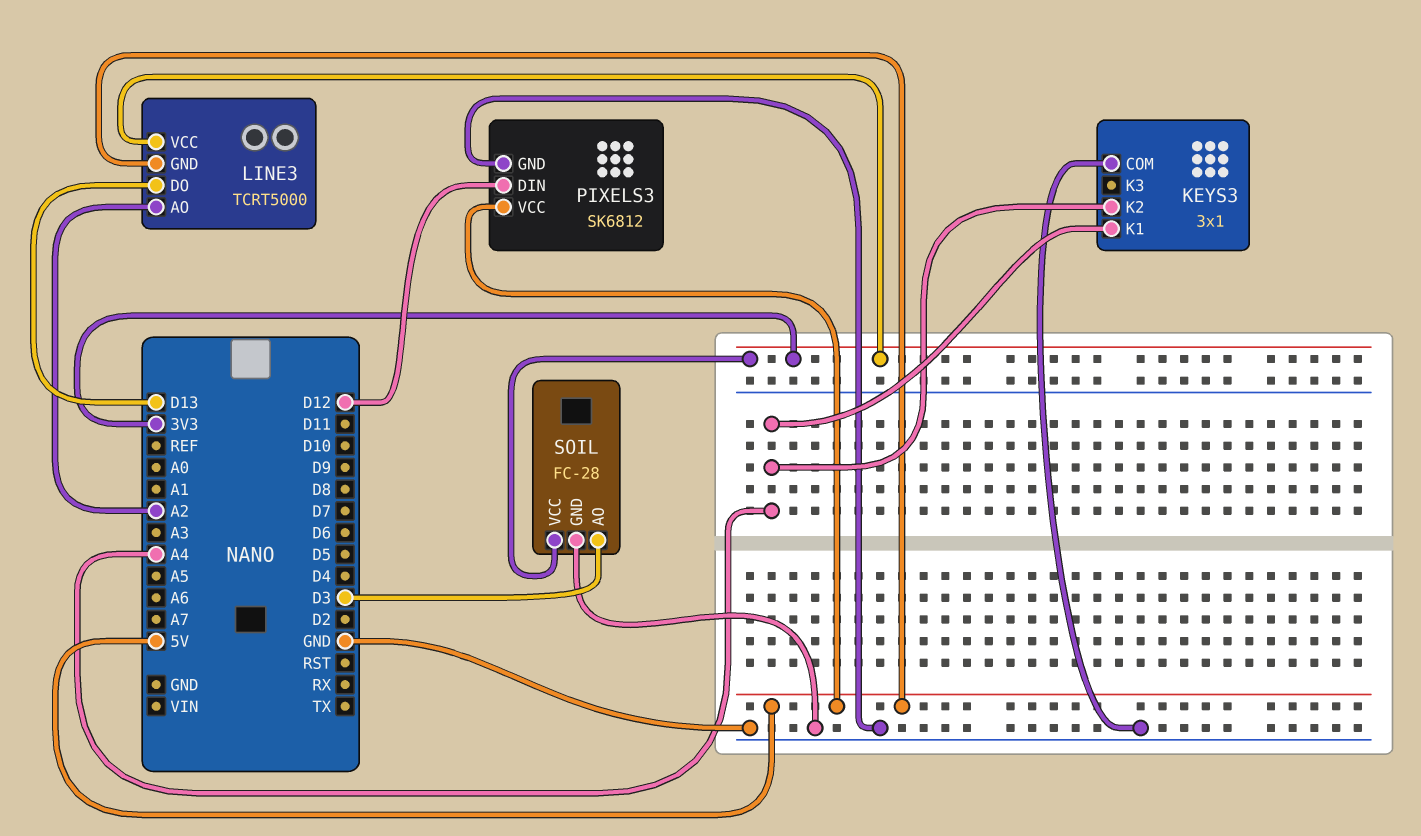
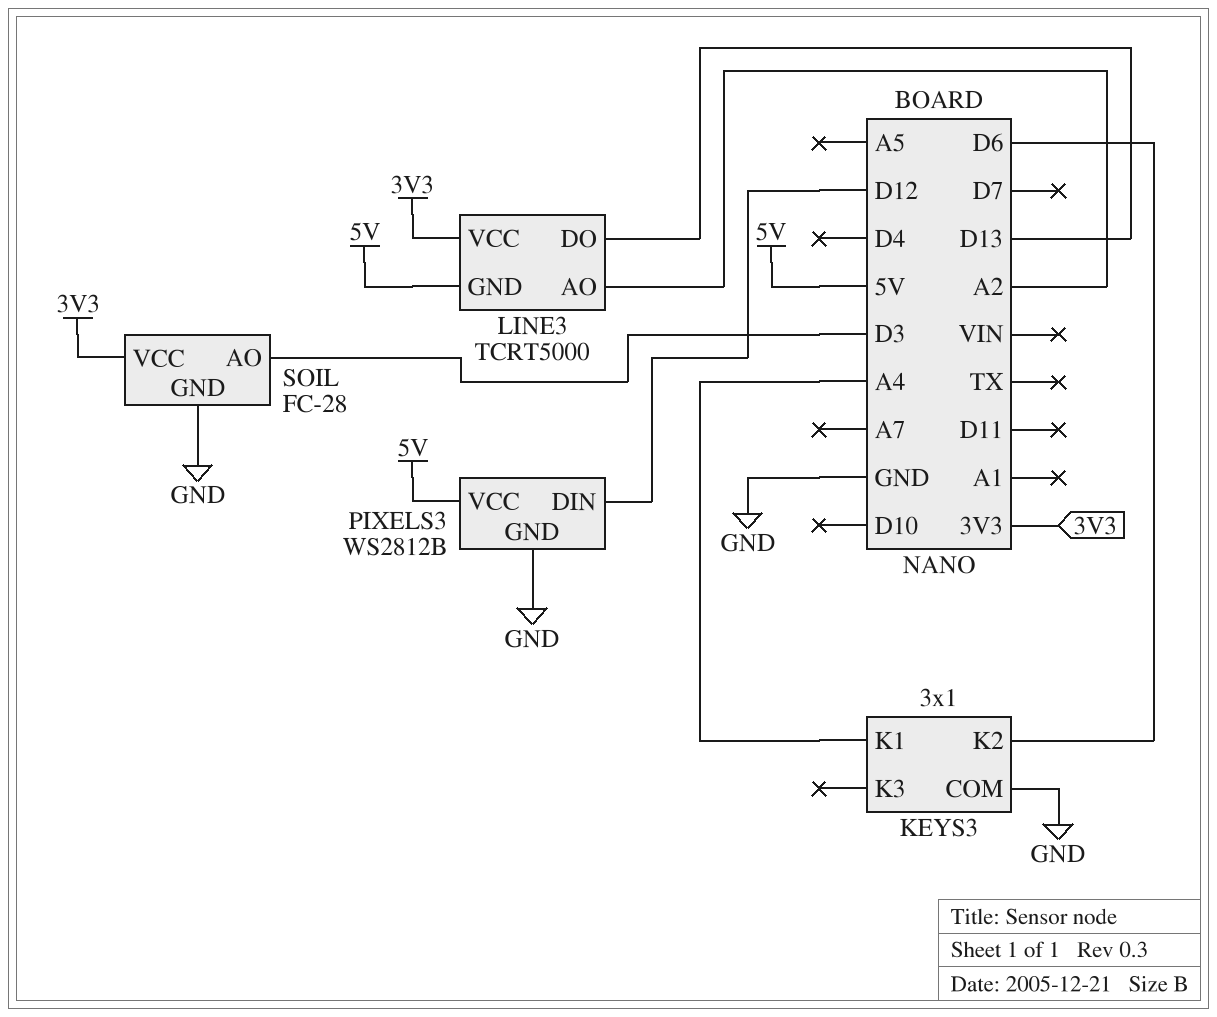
KEYS3 pin K2: A4 -> D6
PIXELS3: SK6812 -> WS2812B

